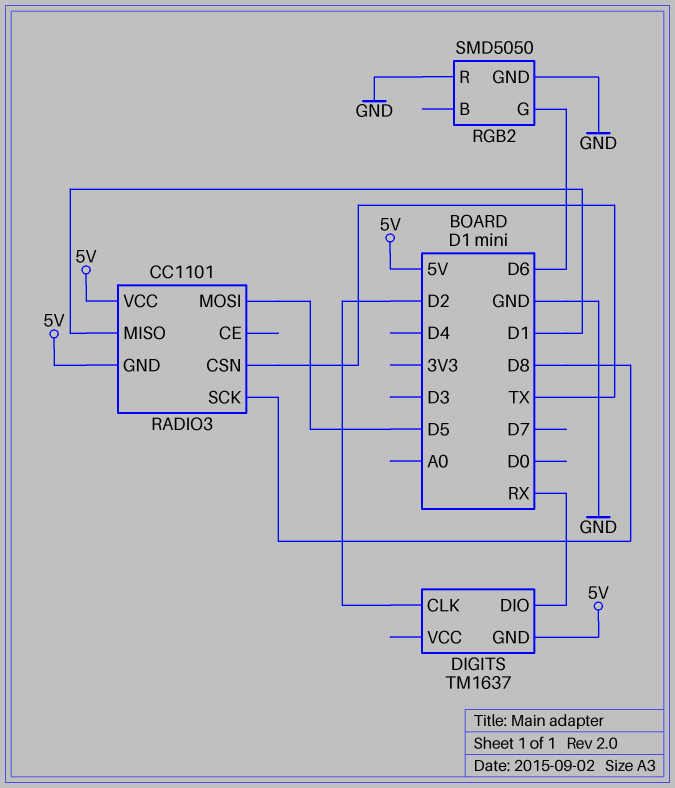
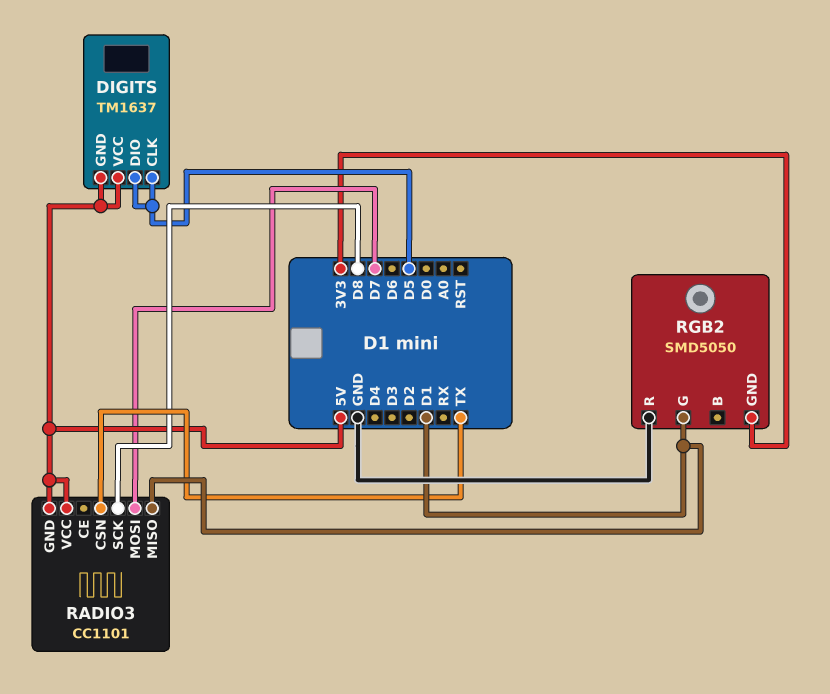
DIGITS pin CLK: D2 -> D5
DIGITS pin DIO: RX -> D5
DIGITS pin VCC: none -> 5V
RADIO3 pin MOSI: D5 -> D7
RGB2 pin G: D6 -> D1
RGB2 pin GND: GND -> 3V3

